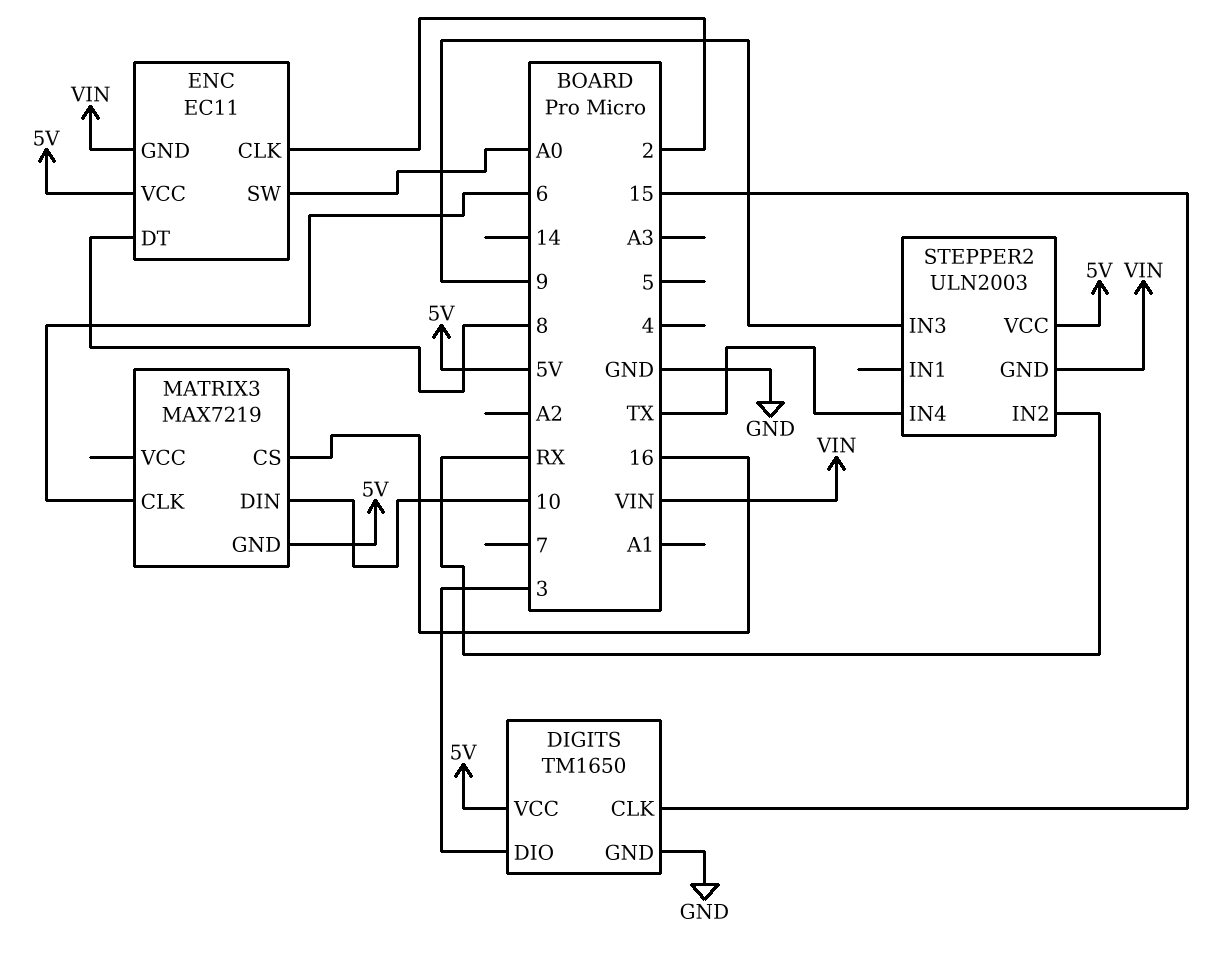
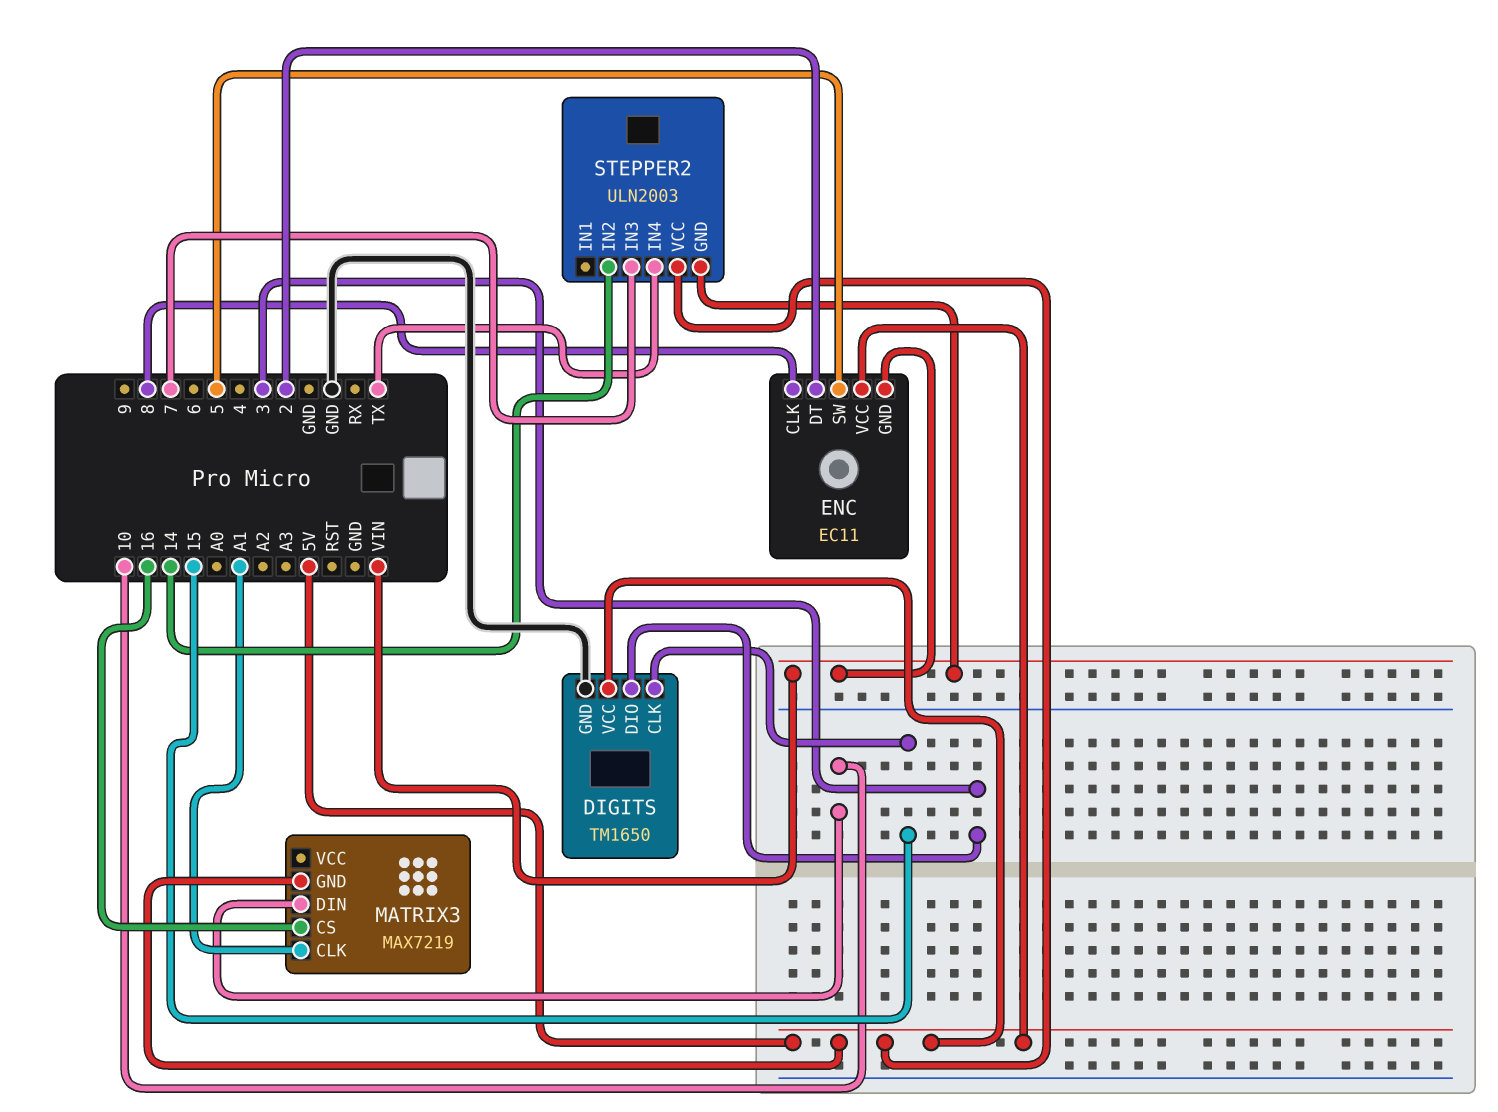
ENC pin CLK: 2 -> 8
ENC pin DT: 8 -> 2
ENC pin SW: A0 -> 5
MATRIX3 pin CLK: 6 -> A1
STEPPER2 pin IN2: RX -> 14
STEPPER2 pin IN3: 9 -> 7

